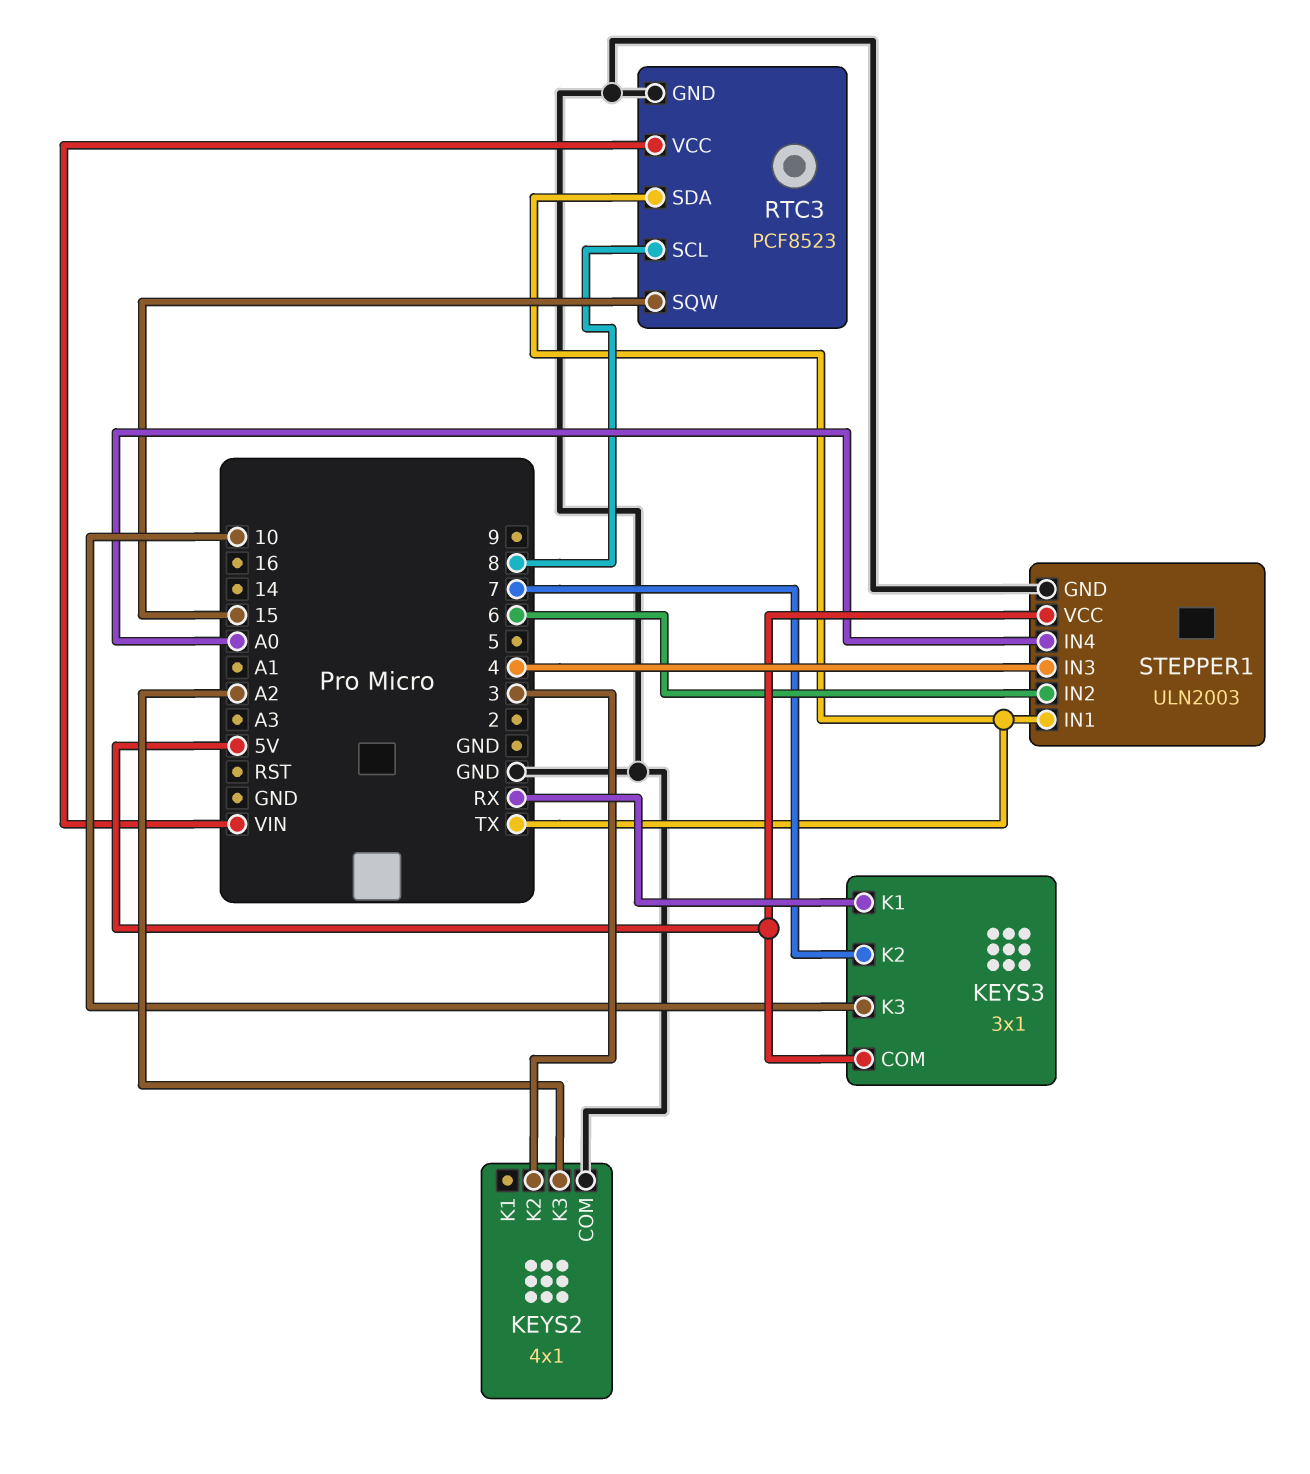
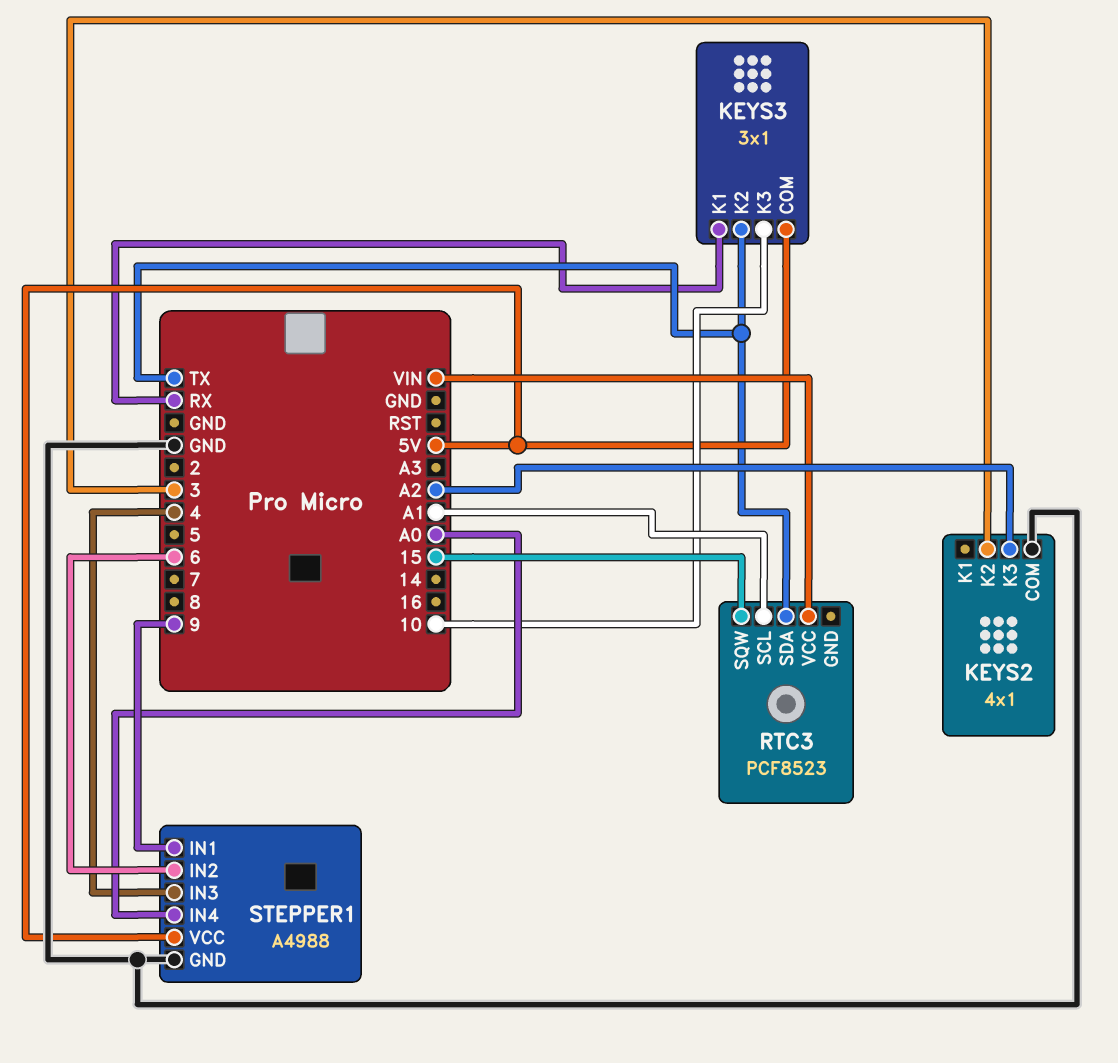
KEYS3 pin K2: 7 -> TX
RTC3 pin GND: GND -> none
RTC3 pin SCL: 8 -> A1
STEPPER1: ULN2003 -> A4988
STEPPER1 pin IN1: TX -> 9

